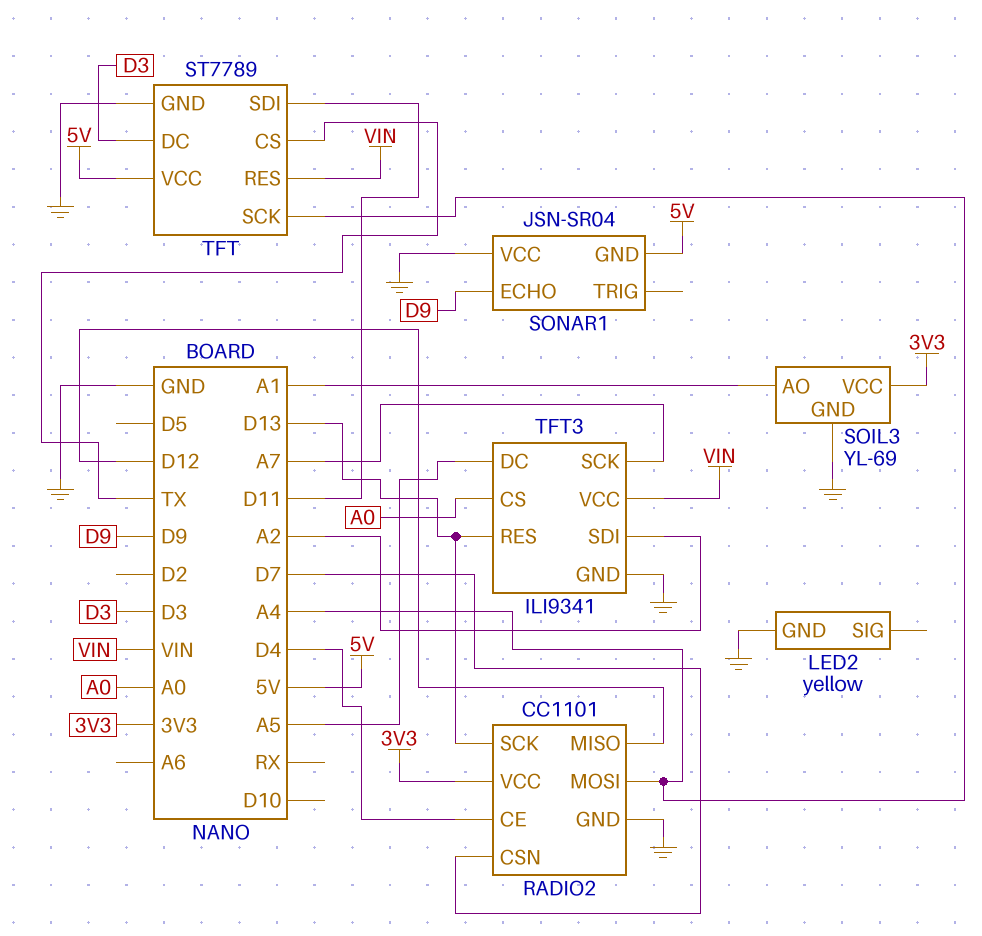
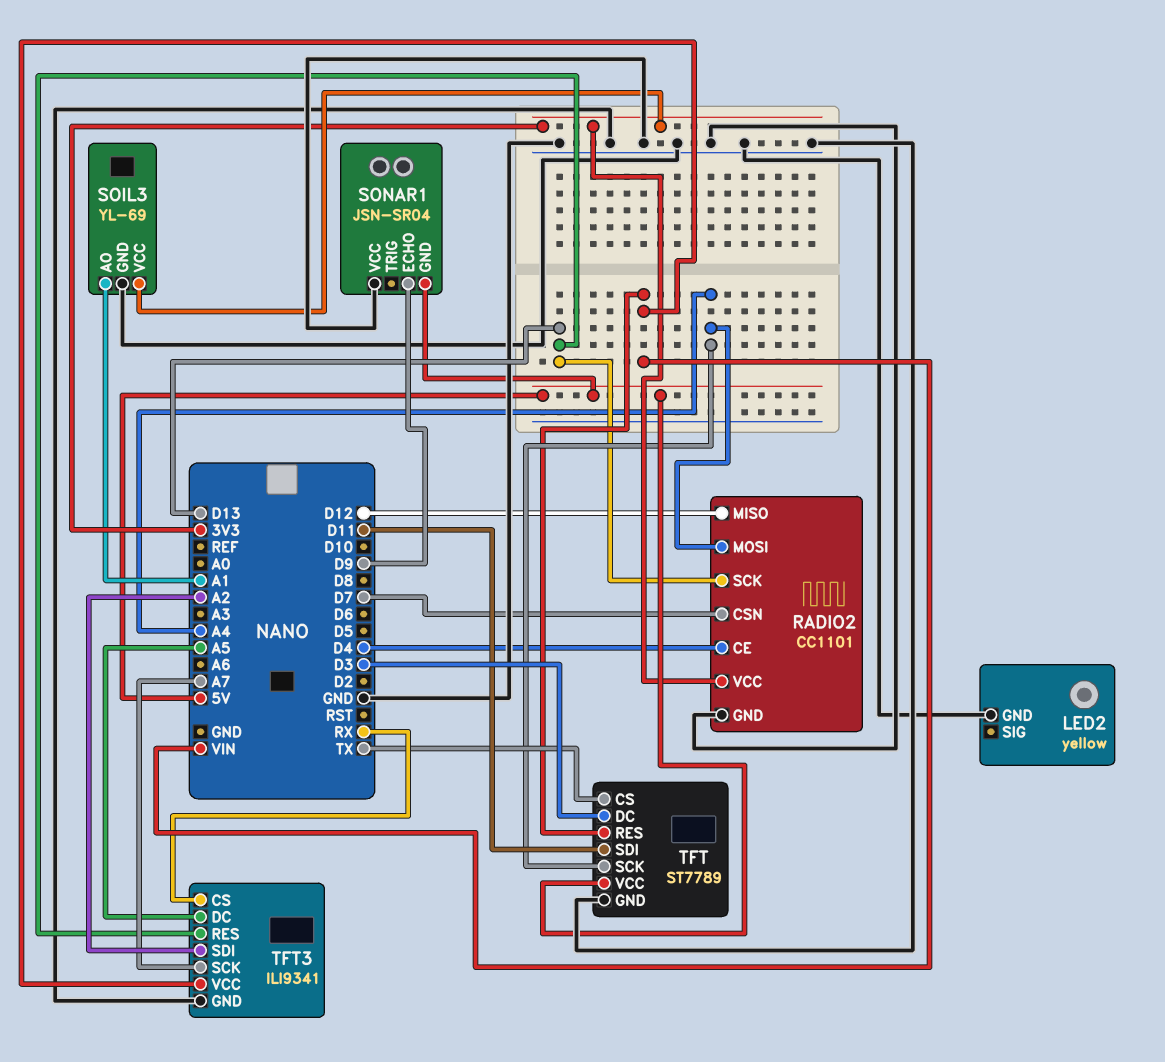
TFT3 pin CS: A0 -> RX

